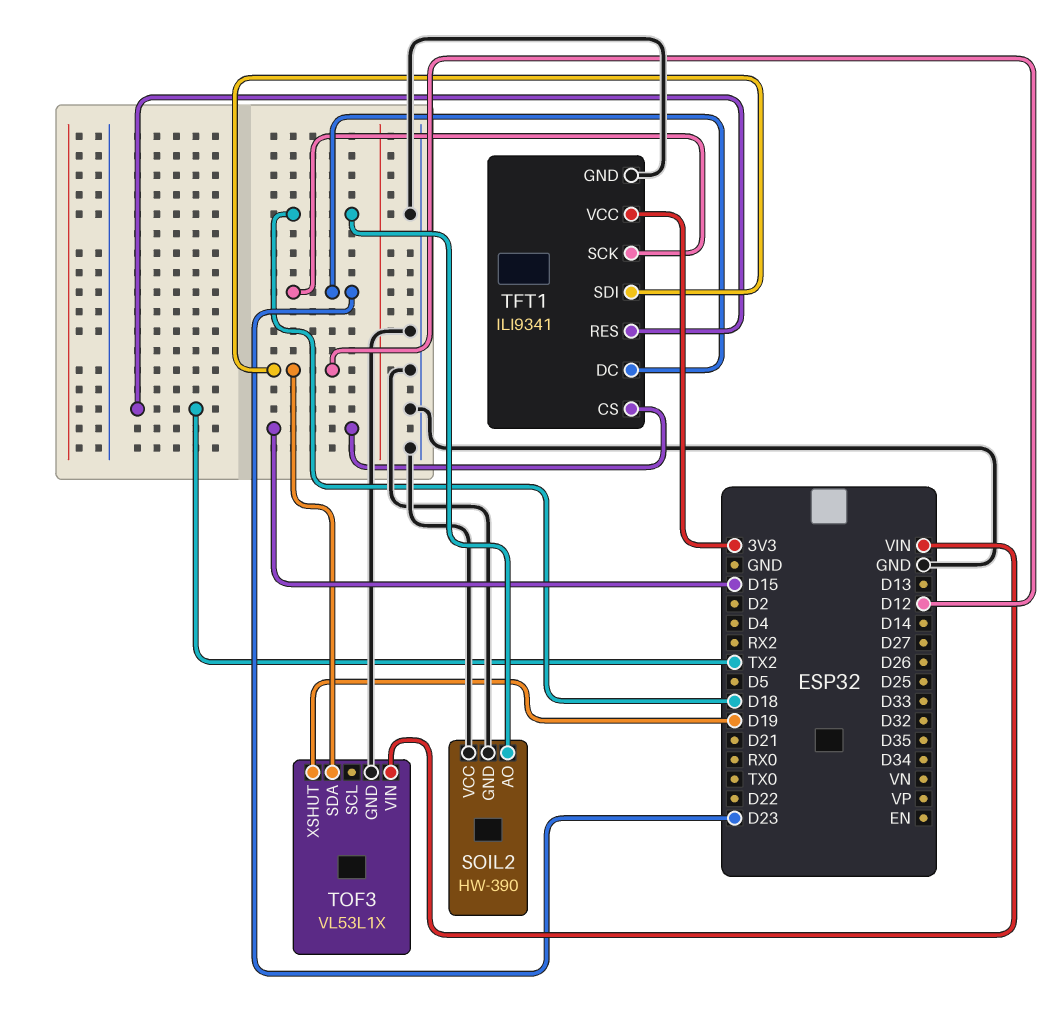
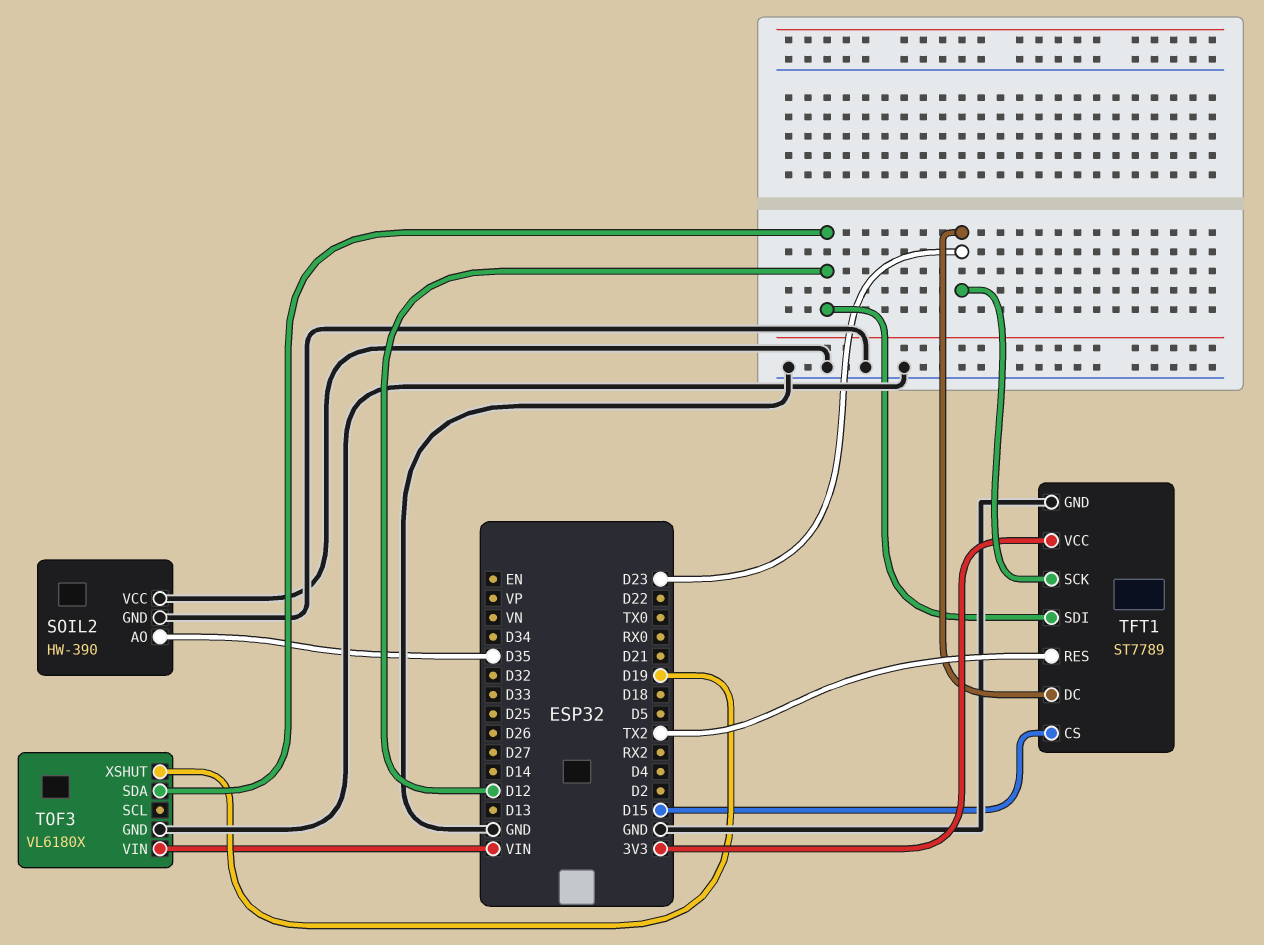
SOIL2 pin AO: D18 -> D35
TFT1: ILI9341 -> ST7789
TOF3: VL53L1X -> VL6180X

